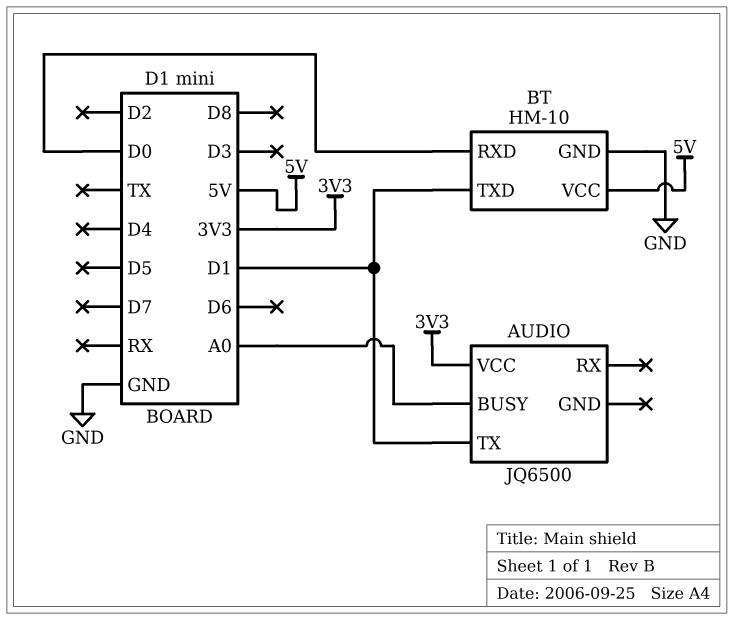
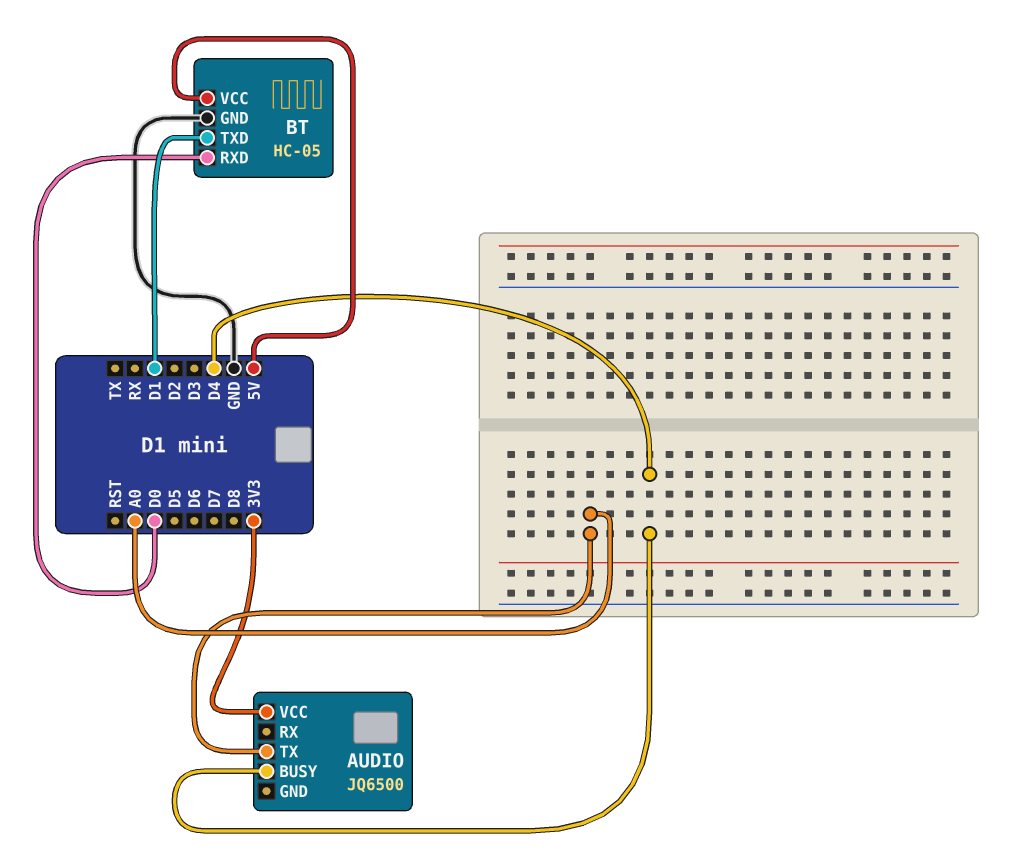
AUDIO pin BUSY: A0 -> D4
AUDIO pin TX: D1 -> A0
BT: HM-10 -> HC-05

